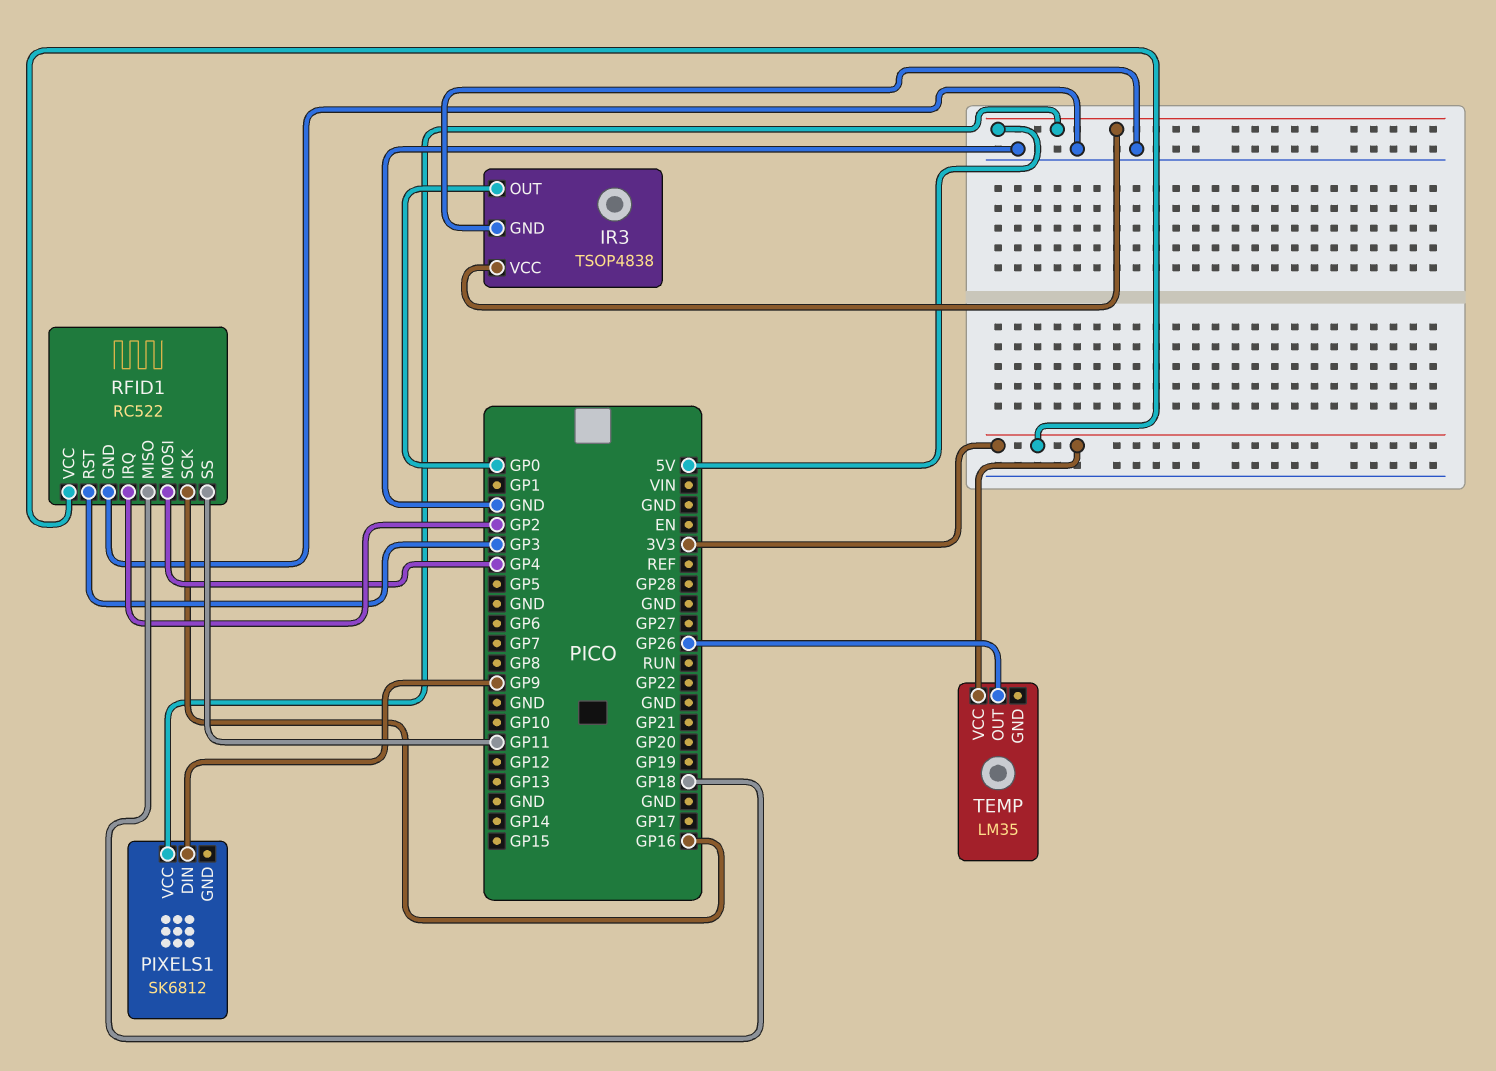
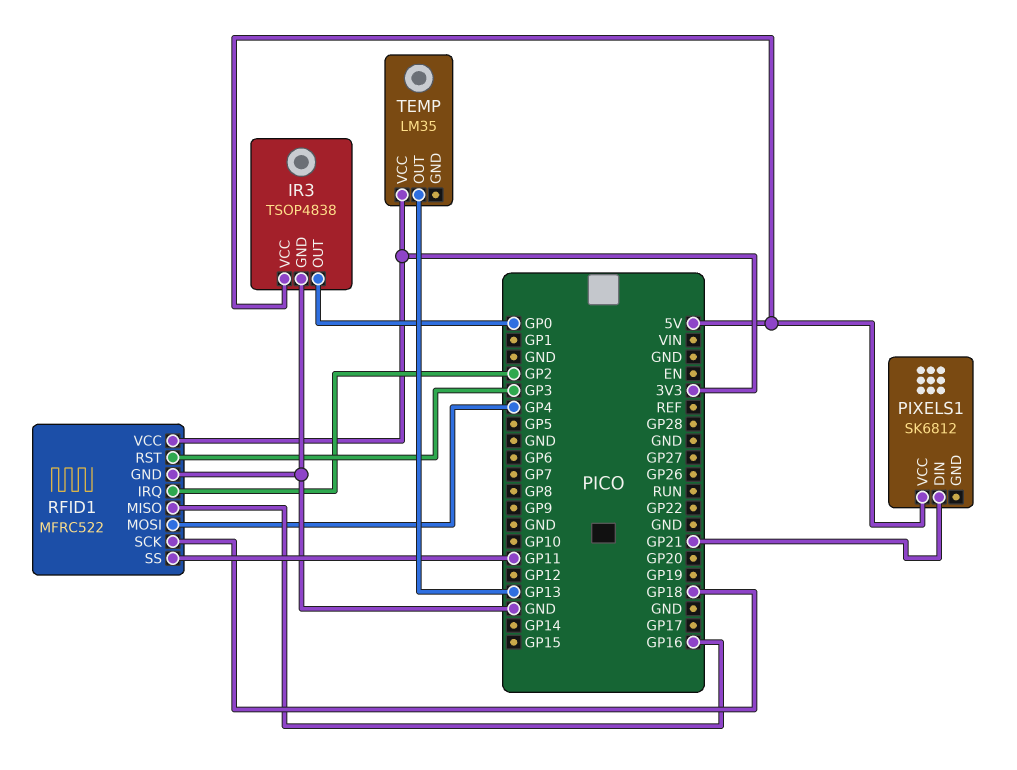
PIXELS1 pin DIN: GP9 -> GP21
RFID1: RC522 -> MFRC522
RFID1 pin MISO: GP18 -> GP16
RFID1 pin SCK: GP16 -> GP18
TEMP pin OUT: GP26 -> GP13

